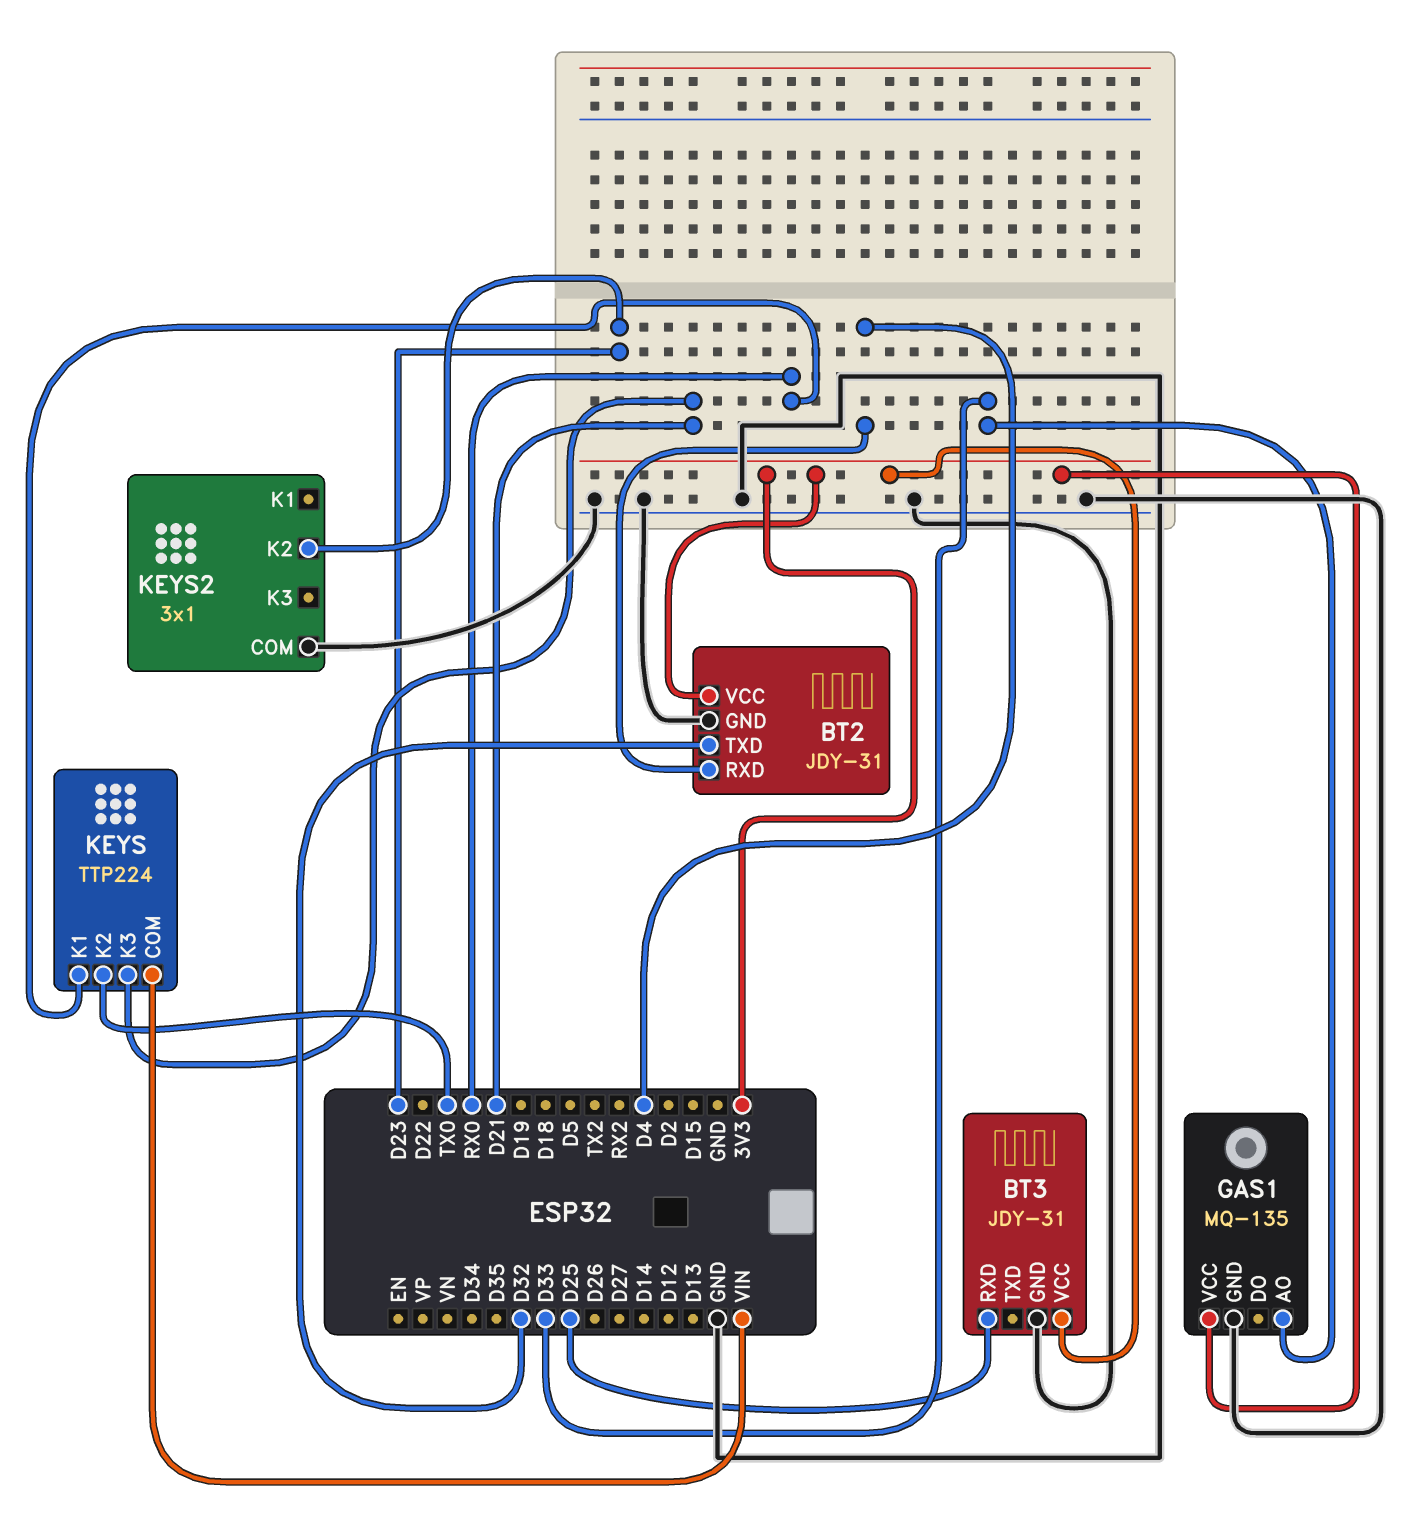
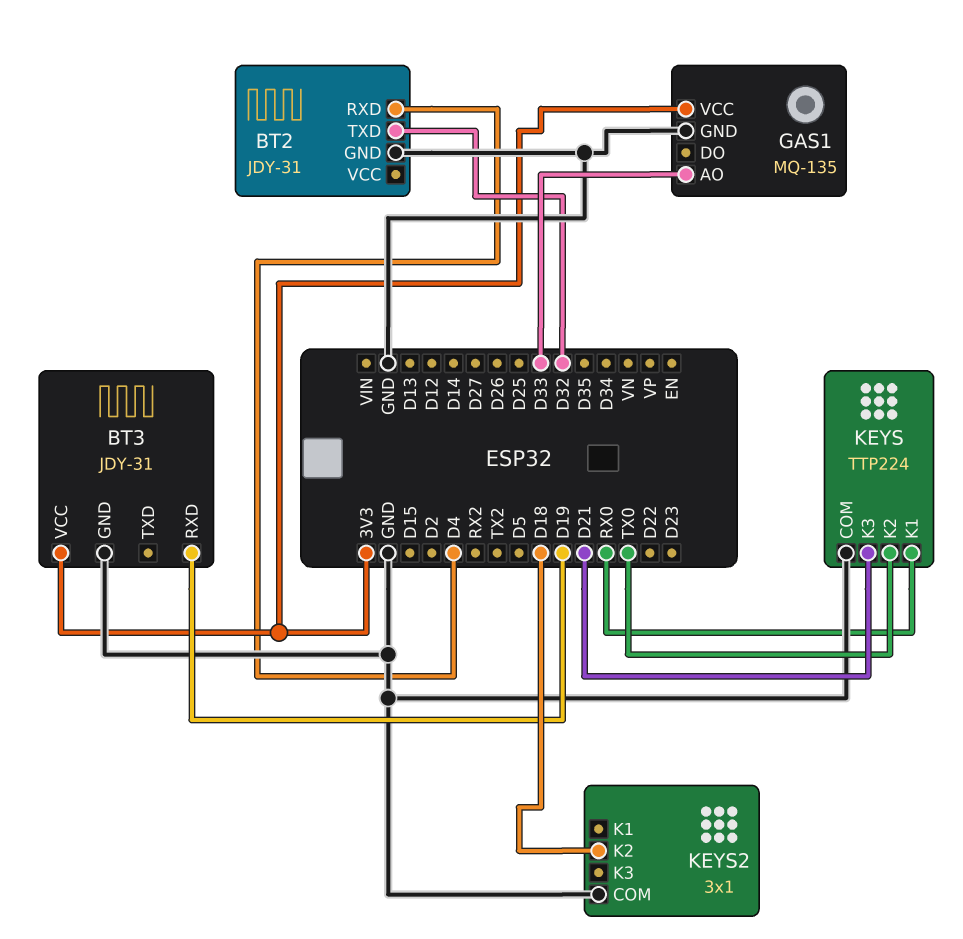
BT2 pin VCC: 3V3 -> none
BT3 pin RXD: D25 -> D19
KEYS pin COM: VIN -> GND
KEYS2 pin K2: D23 -> D18

